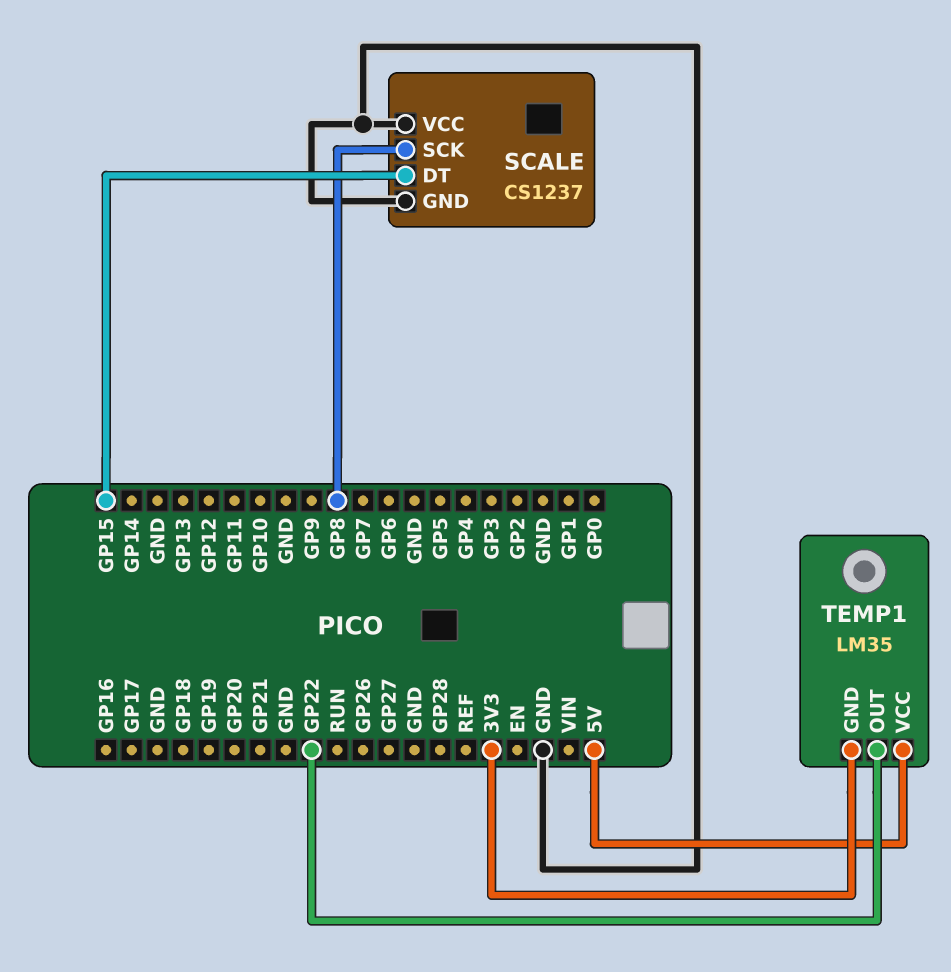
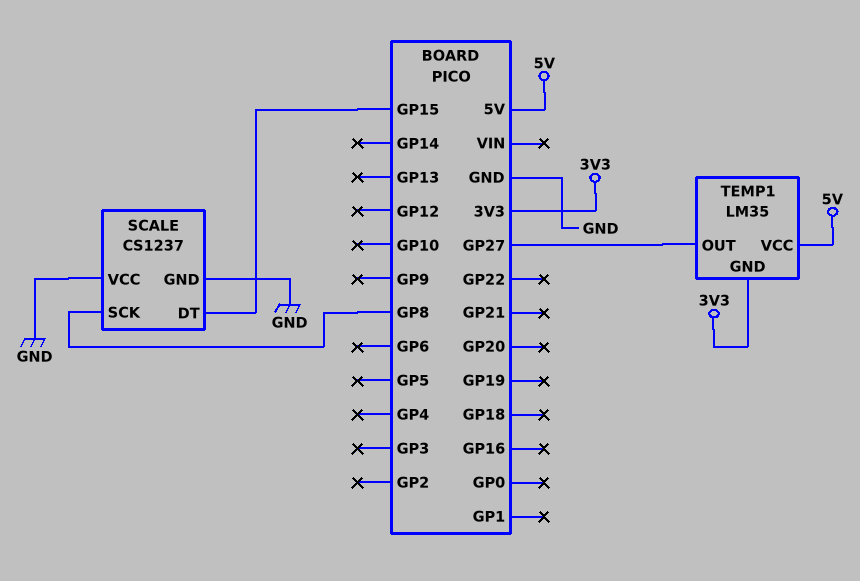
TEMP1 pin OUT: GP22 -> GP27

